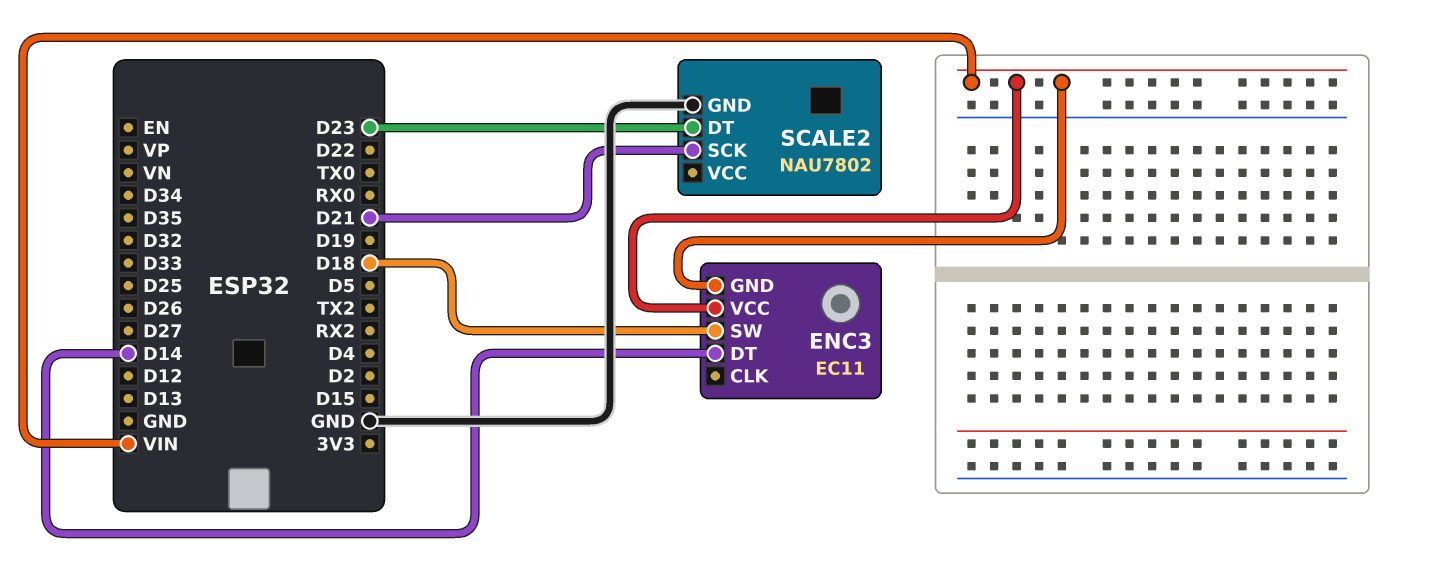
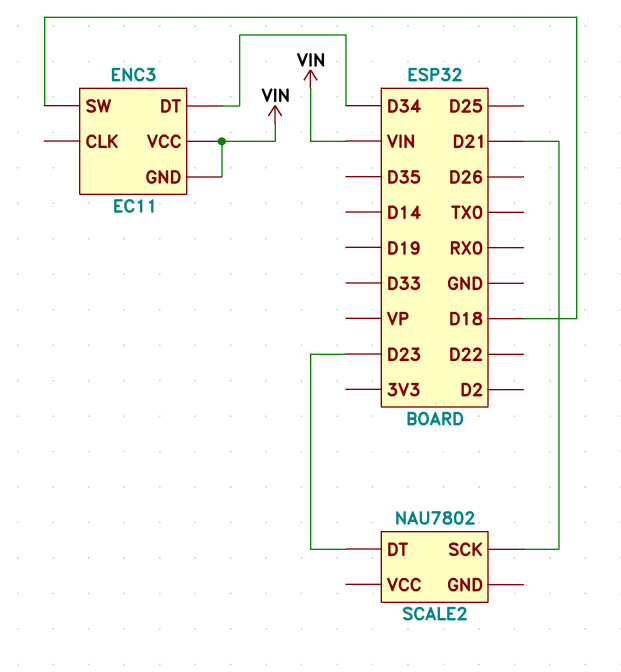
ENC3 pin DT: D14 -> D34
SCALE2 pin GND: GND -> none

